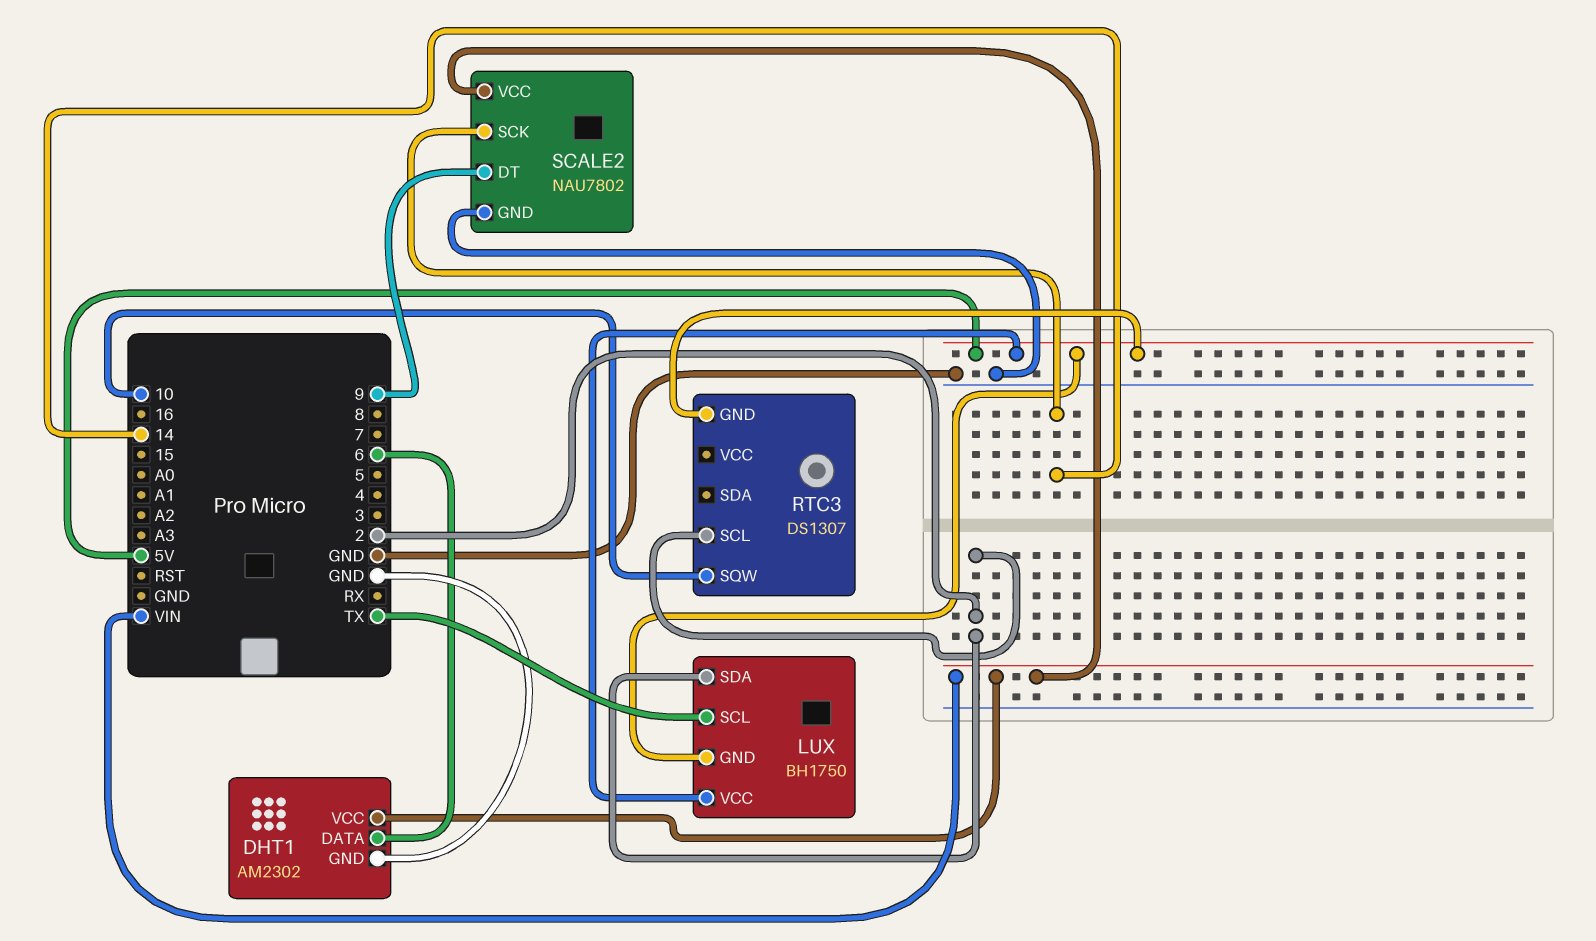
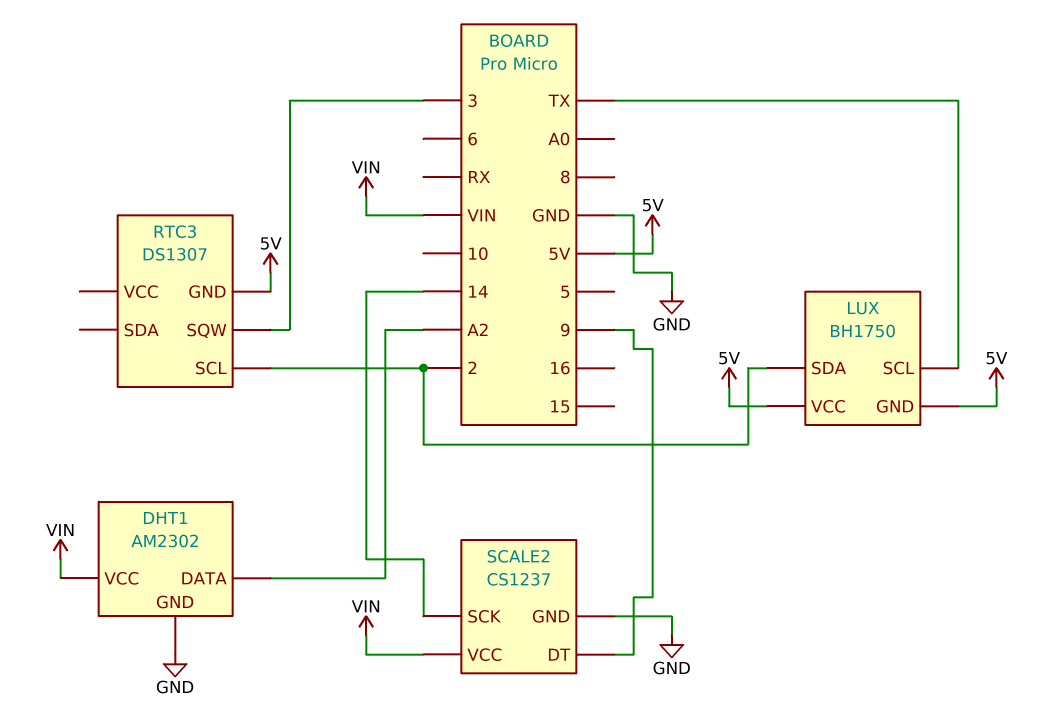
DHT1 pin DATA: 6 -> A2
RTC3 pin SQW: 10 -> 3
SCALE2: NAU7802 -> CS1237

